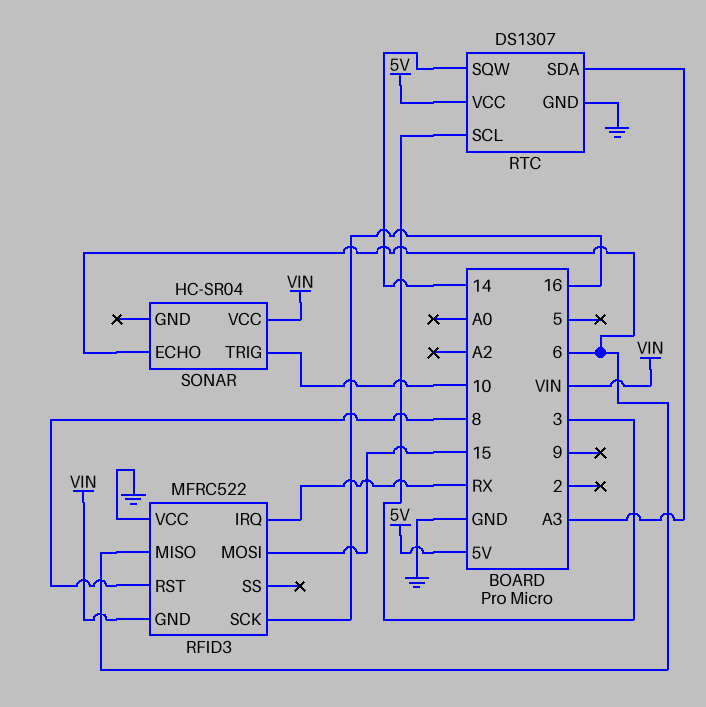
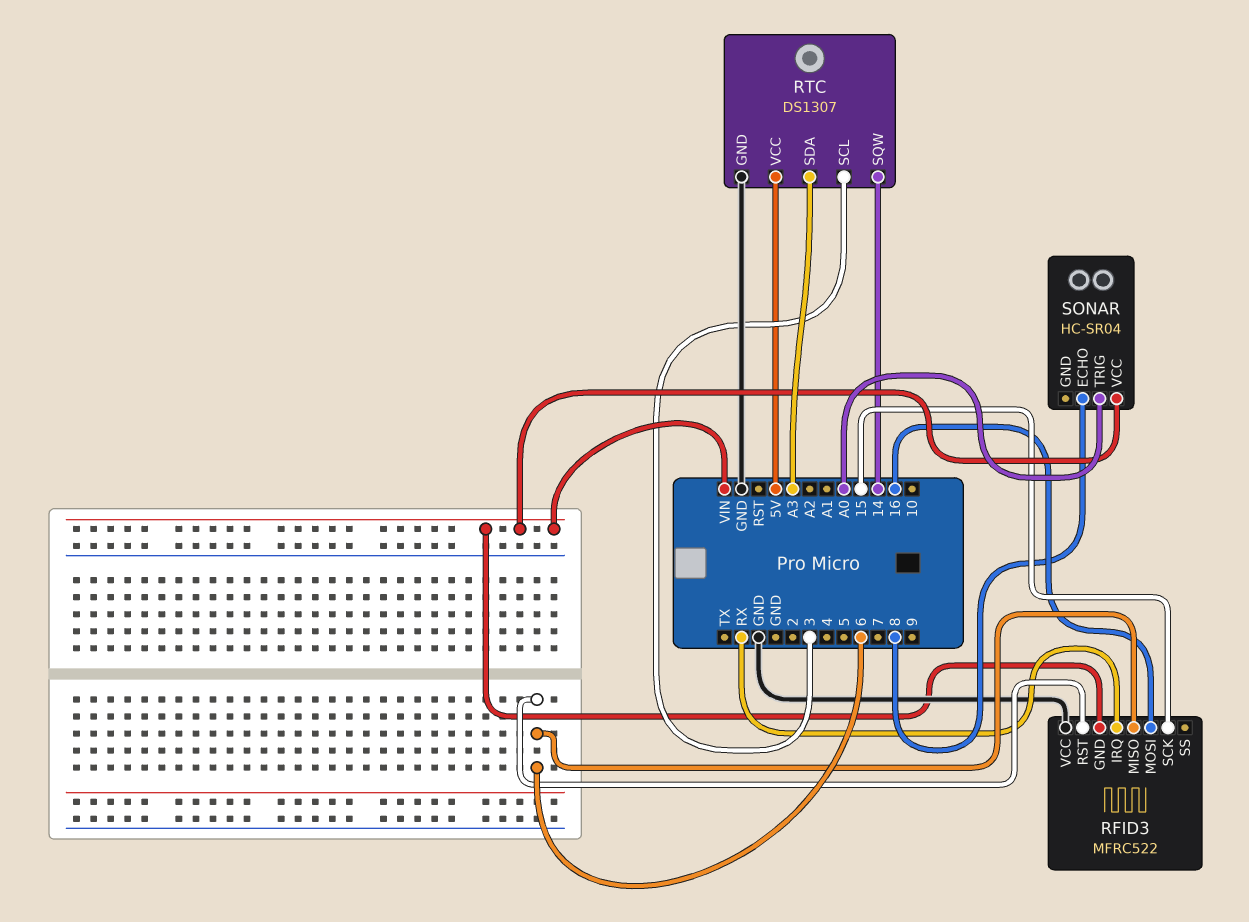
RFID3 pin MOSI: 15 -> 16
RFID3 pin RST: 8 -> 6
RFID3 pin SCK: 16 -> 15
SONAR pin ECHO: 6 -> 8
SONAR pin TRIG: 10 -> A0

